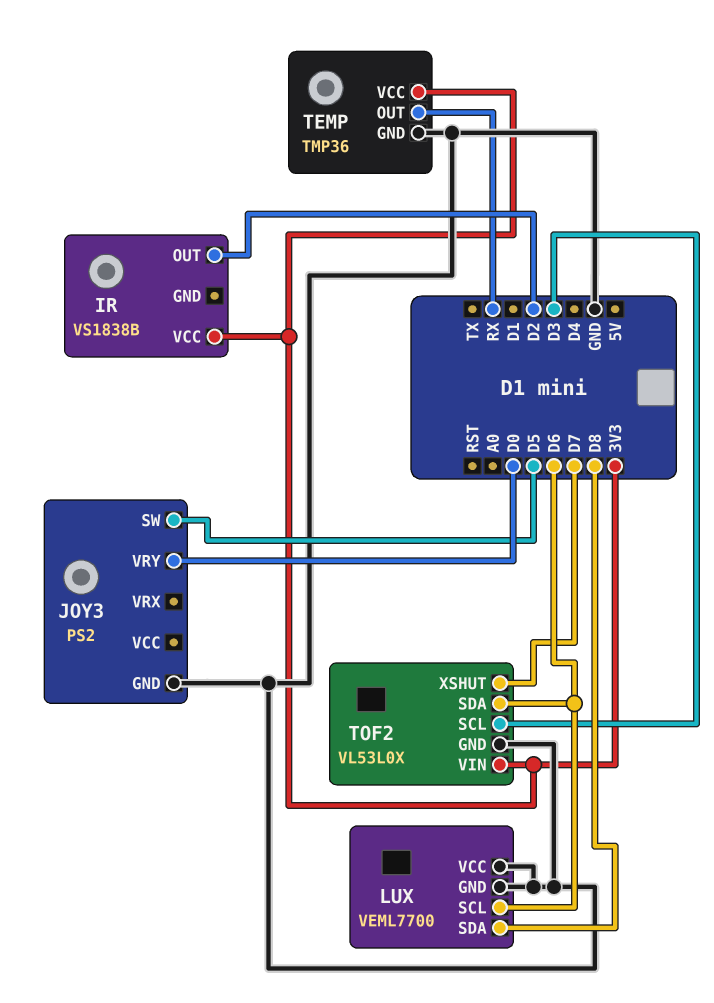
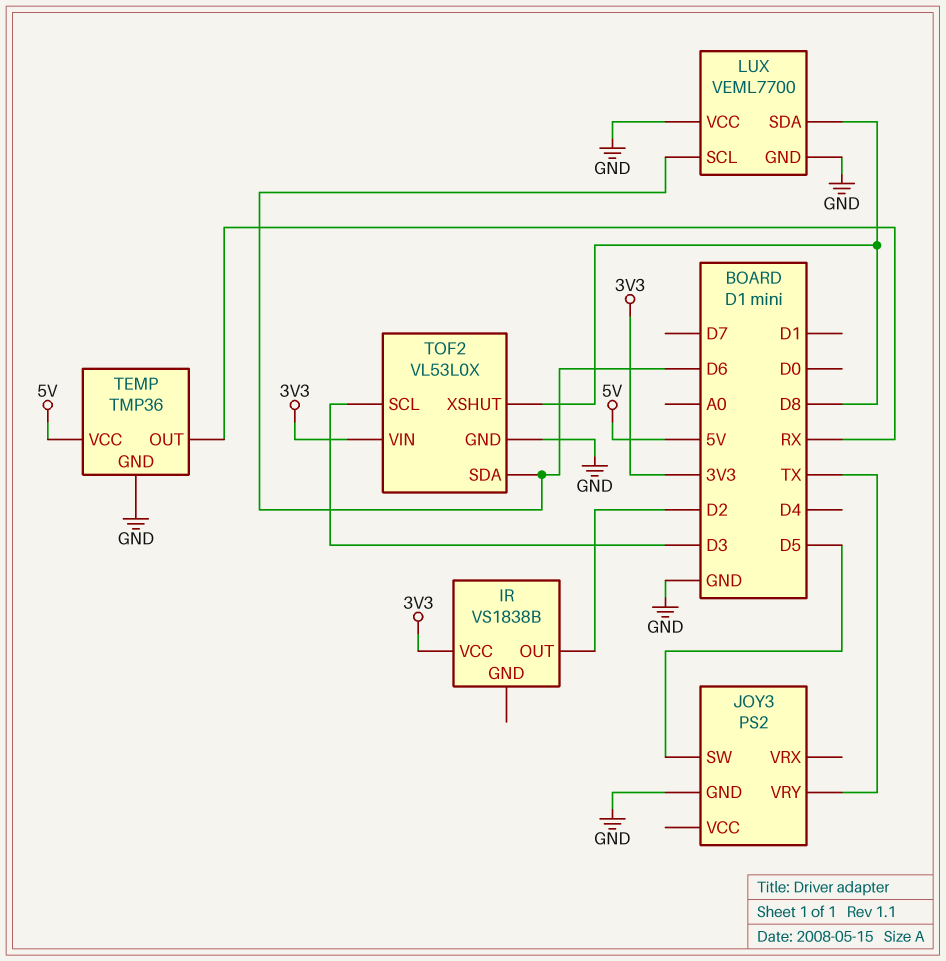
JOY3 pin VRY: D0 -> TX
TEMP pin VCC: 3V3 -> 5V
TOF2 pin XSHUT: D7 -> D8

